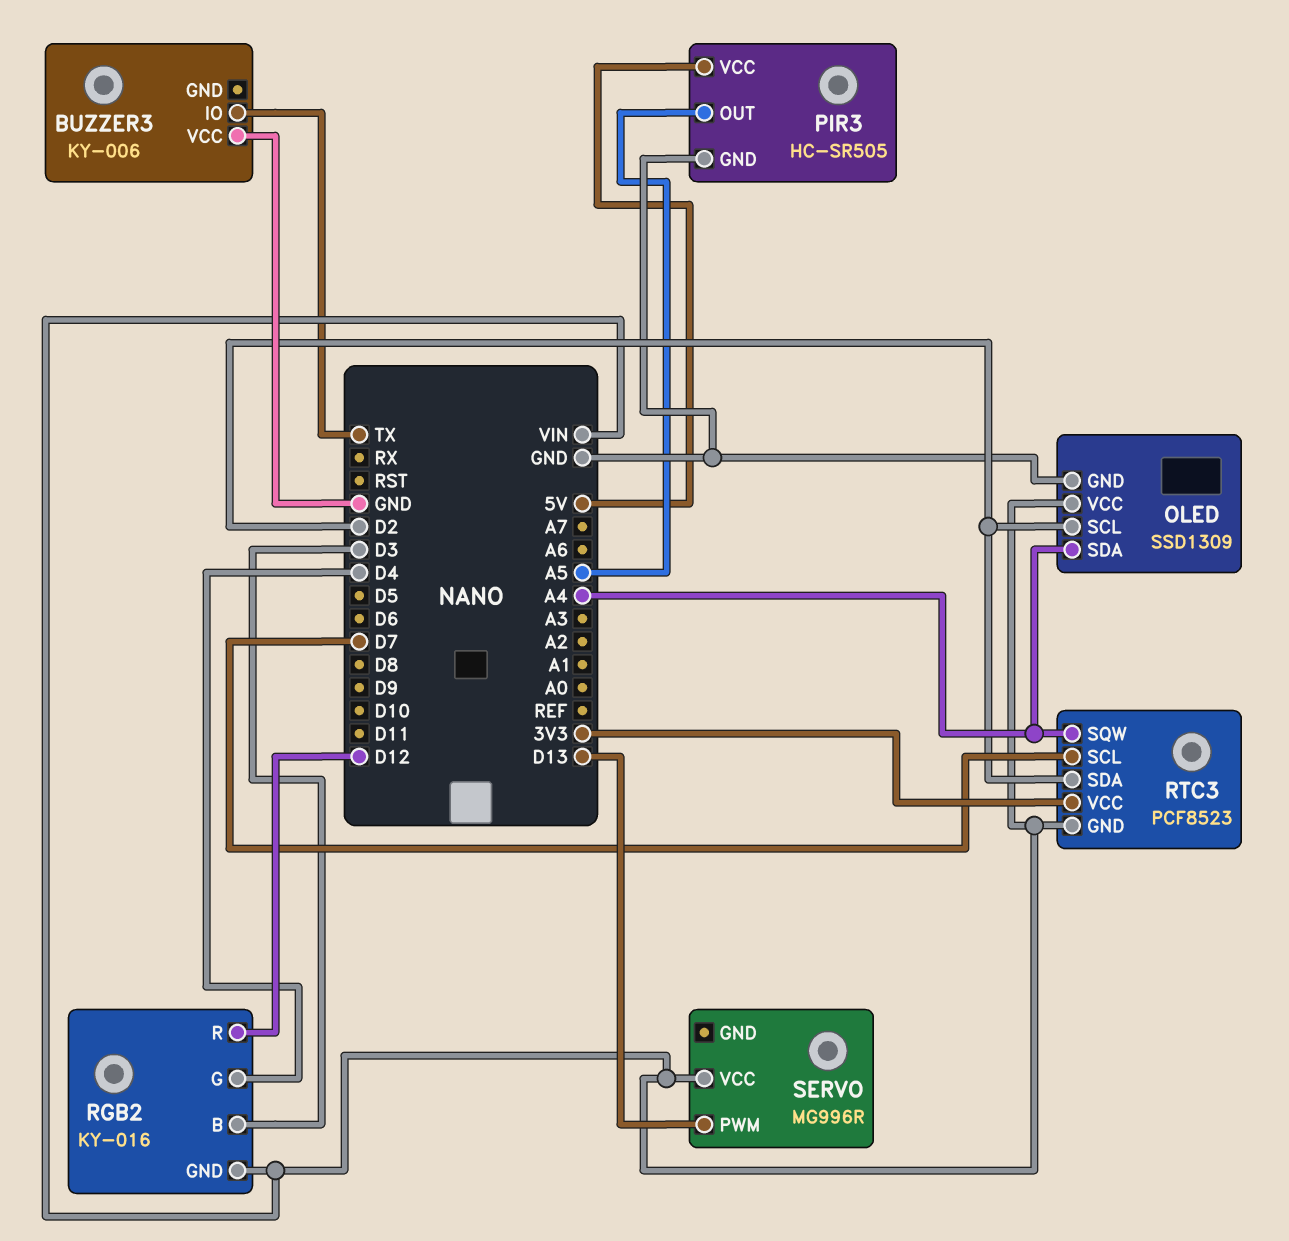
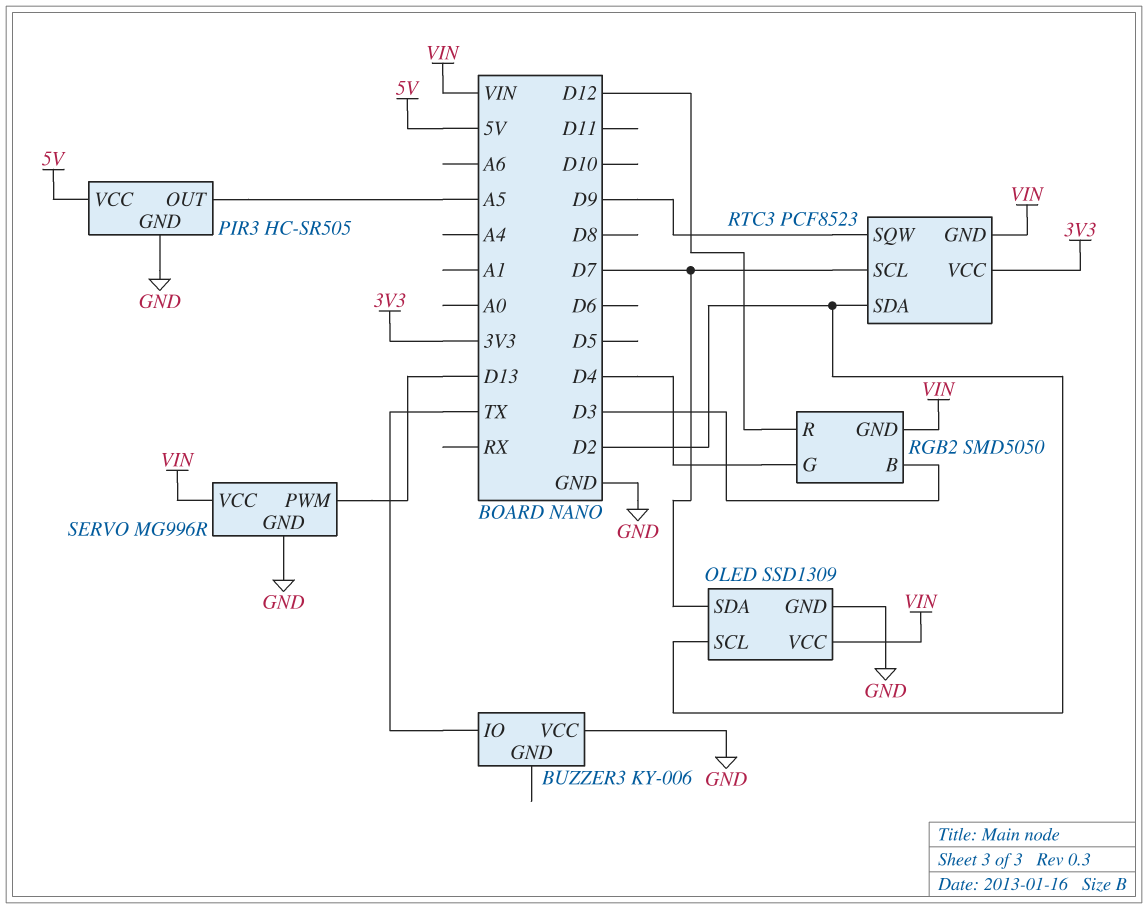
OLED pin SDA: A4 -> D7
RGB2: KY-016 -> SMD5050
RTC3 pin SQW: A4 -> D9
SERVO pin GND: none -> GND

